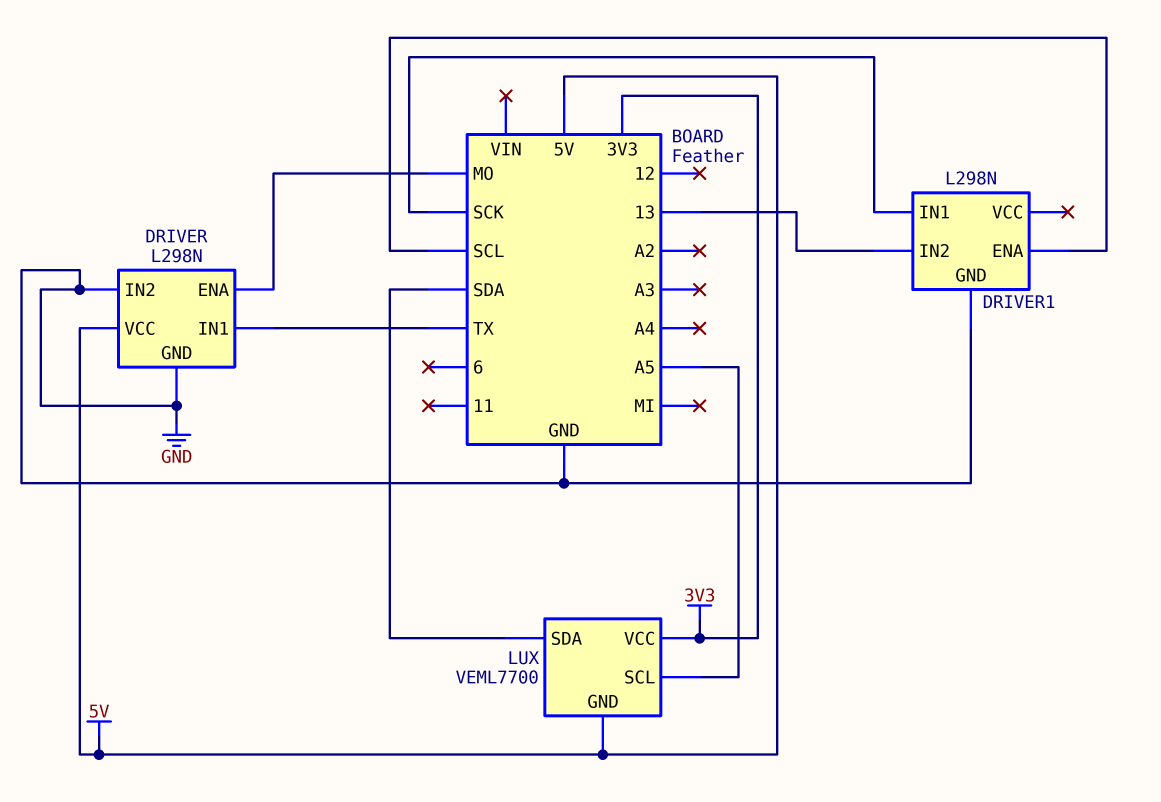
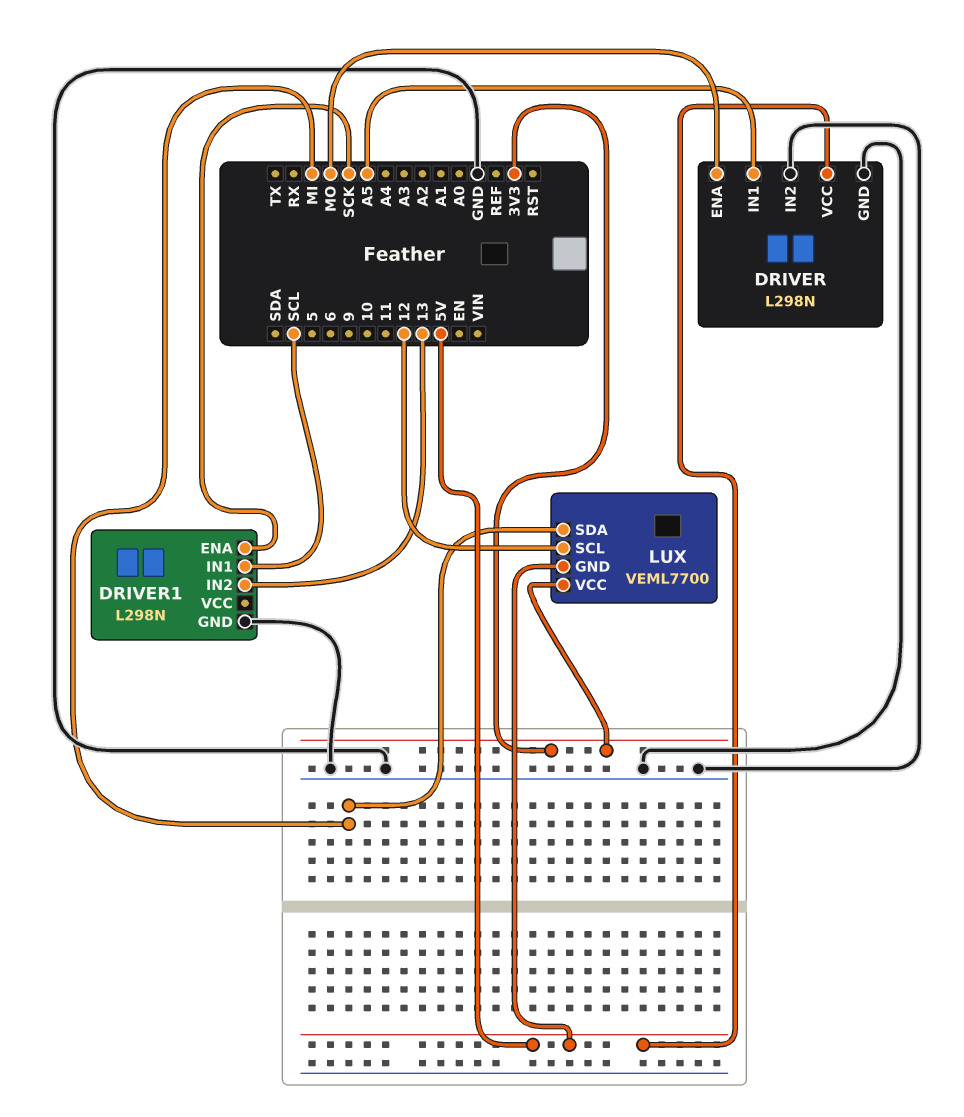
DRIVER pin IN1: TX -> A5
DRIVER1 pin ENA: SCL -> SCK
DRIVER1 pin IN1: SCK -> SCL
LUX pin SCL: A5 -> 12
LUX pin SDA: SDA -> MI

